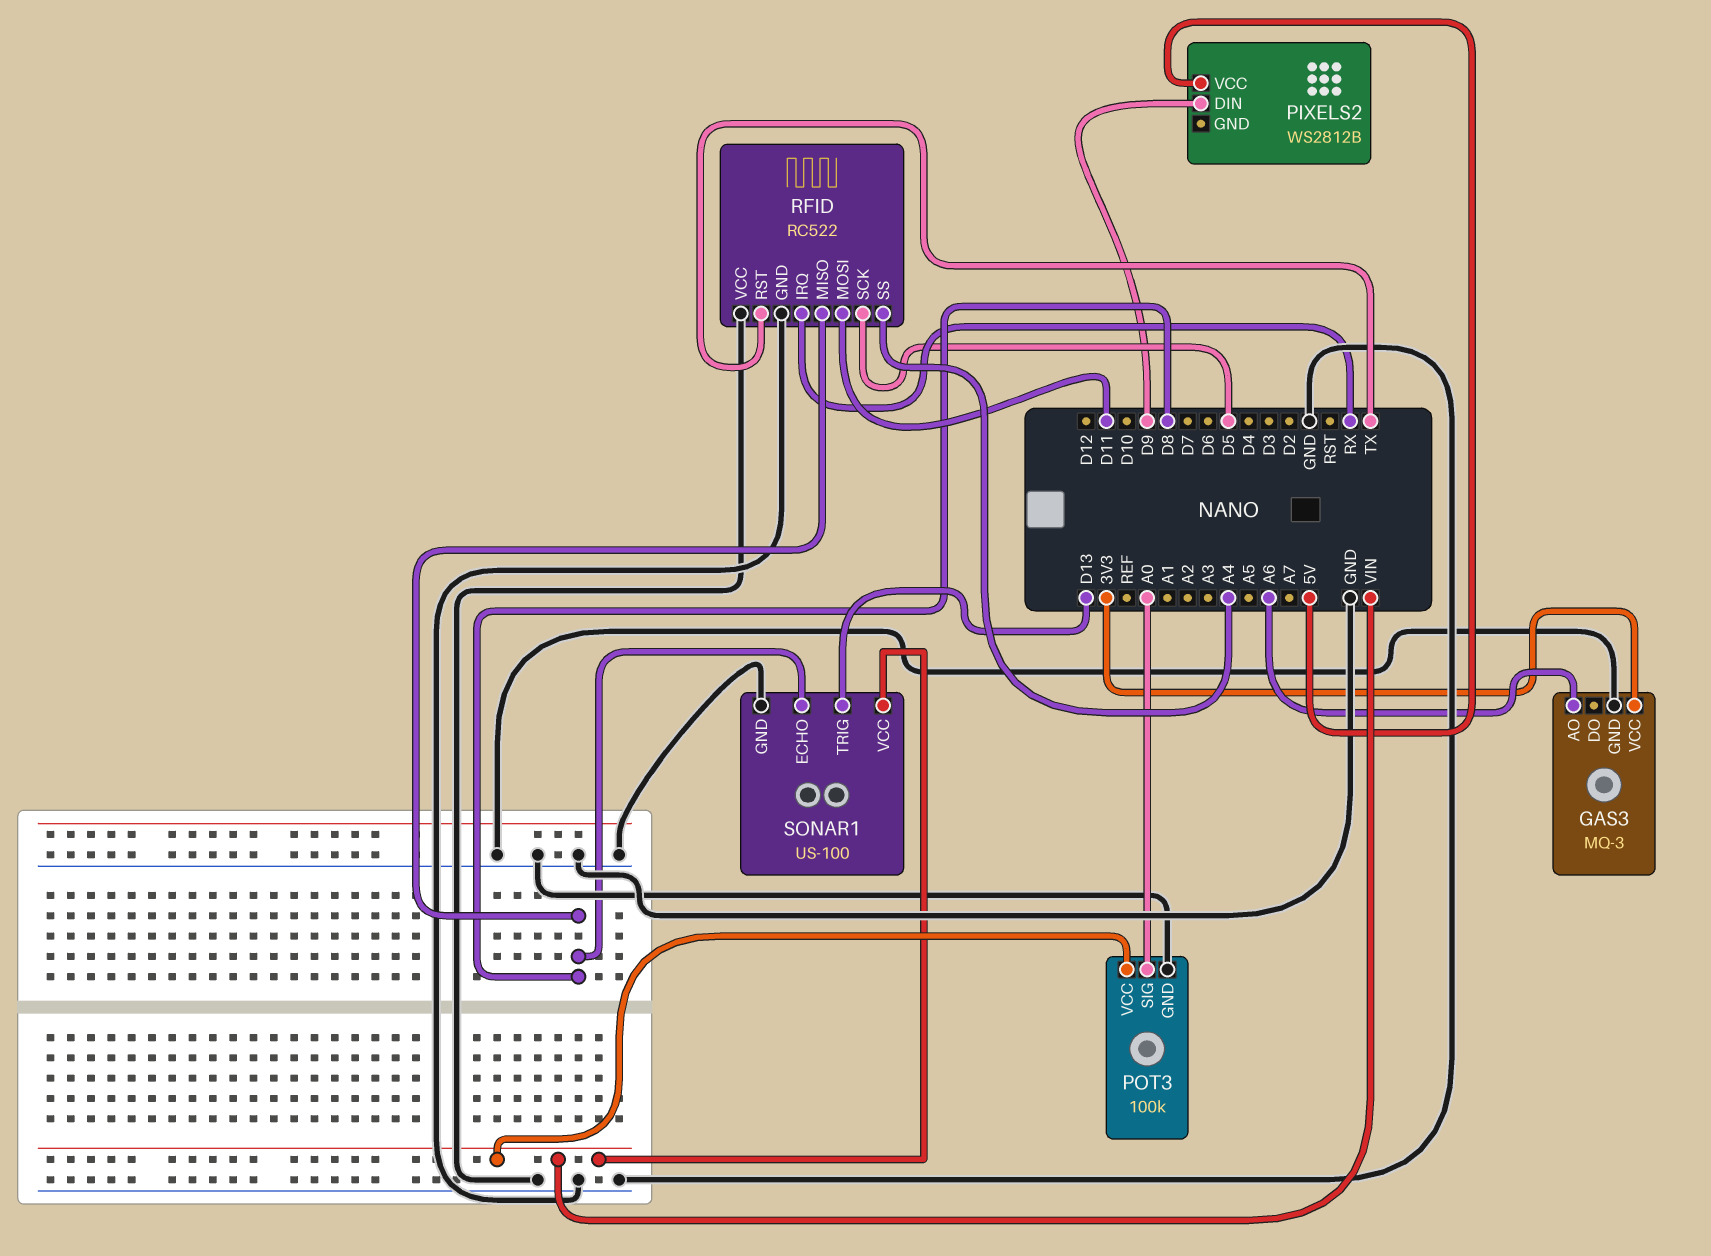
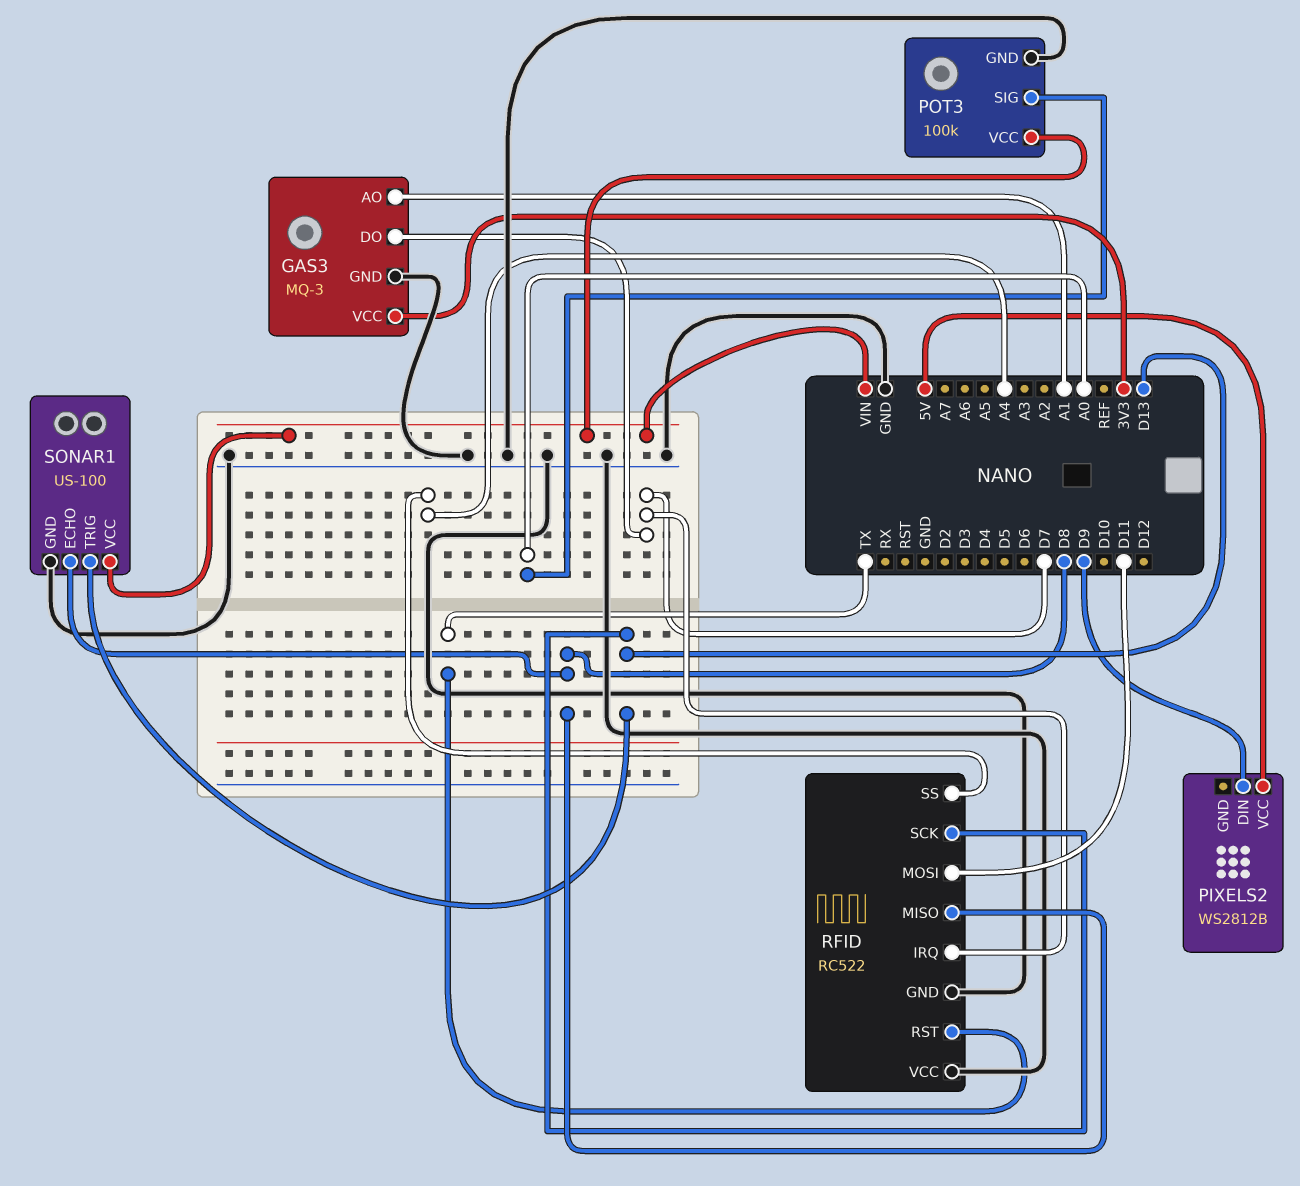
GAS3 pin AO: A6 -> A1
GAS3 pin DO: none -> D7
RFID pin IRQ: RX -> D7
RFID pin SCK: D5 -> D13

